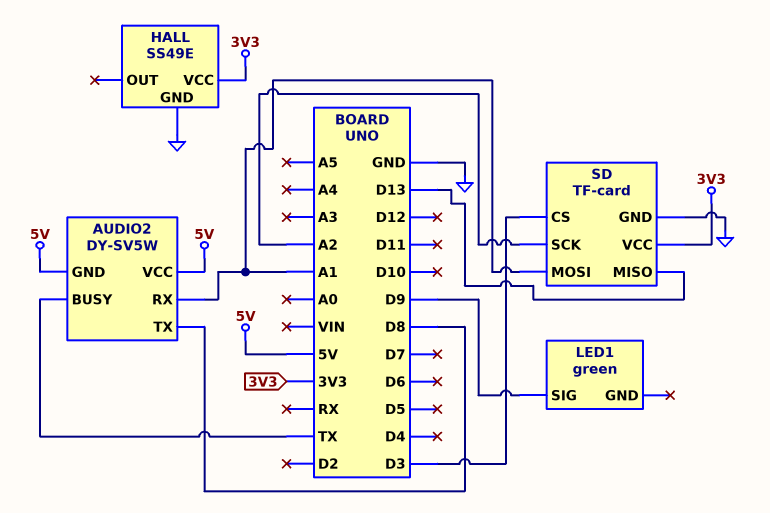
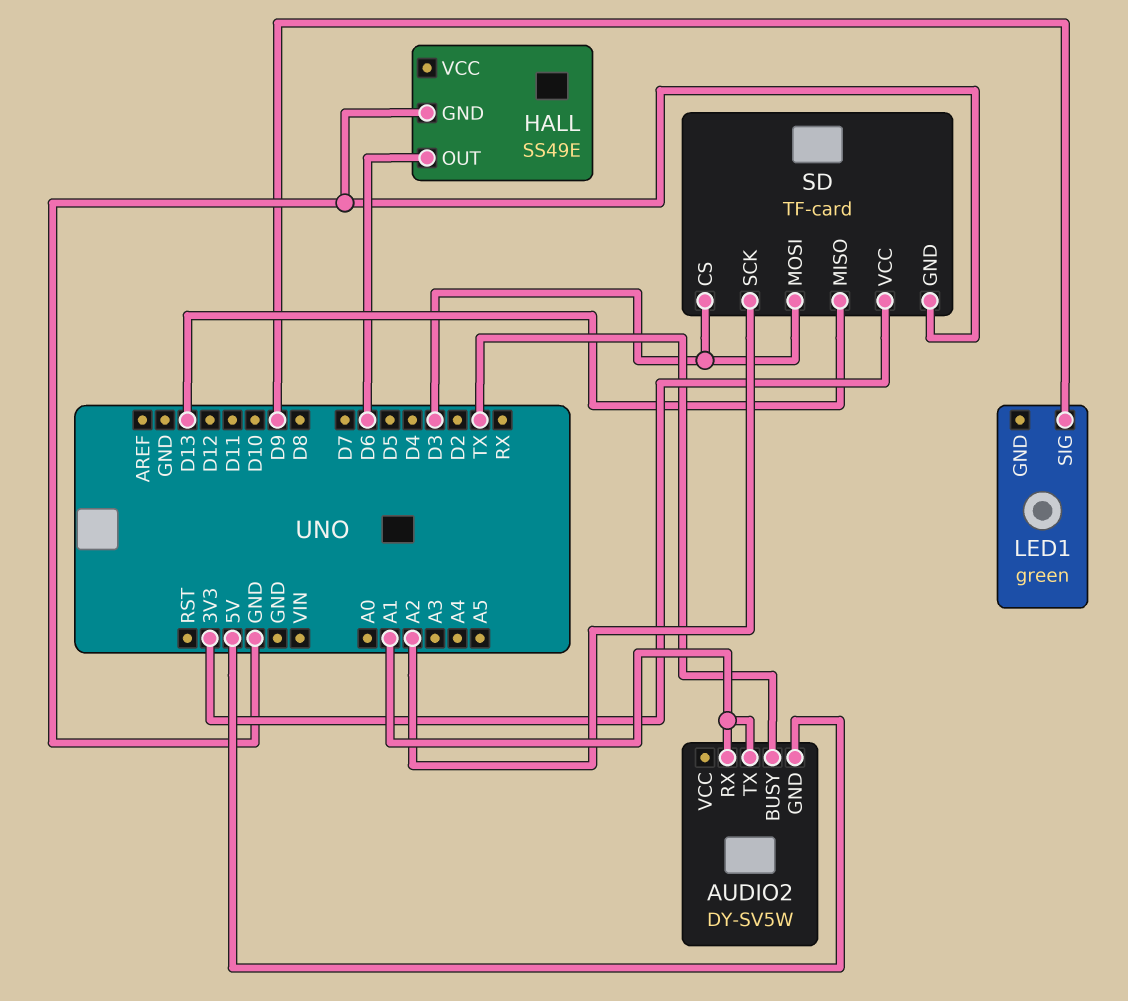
AUDIO2 pin TX: D8 -> A1
AUDIO2 pin VCC: 5V -> none
HALL pin OUT: none -> D6
HALL pin VCC: 3V3 -> none
SD pin MOSI: A1 -> D3

